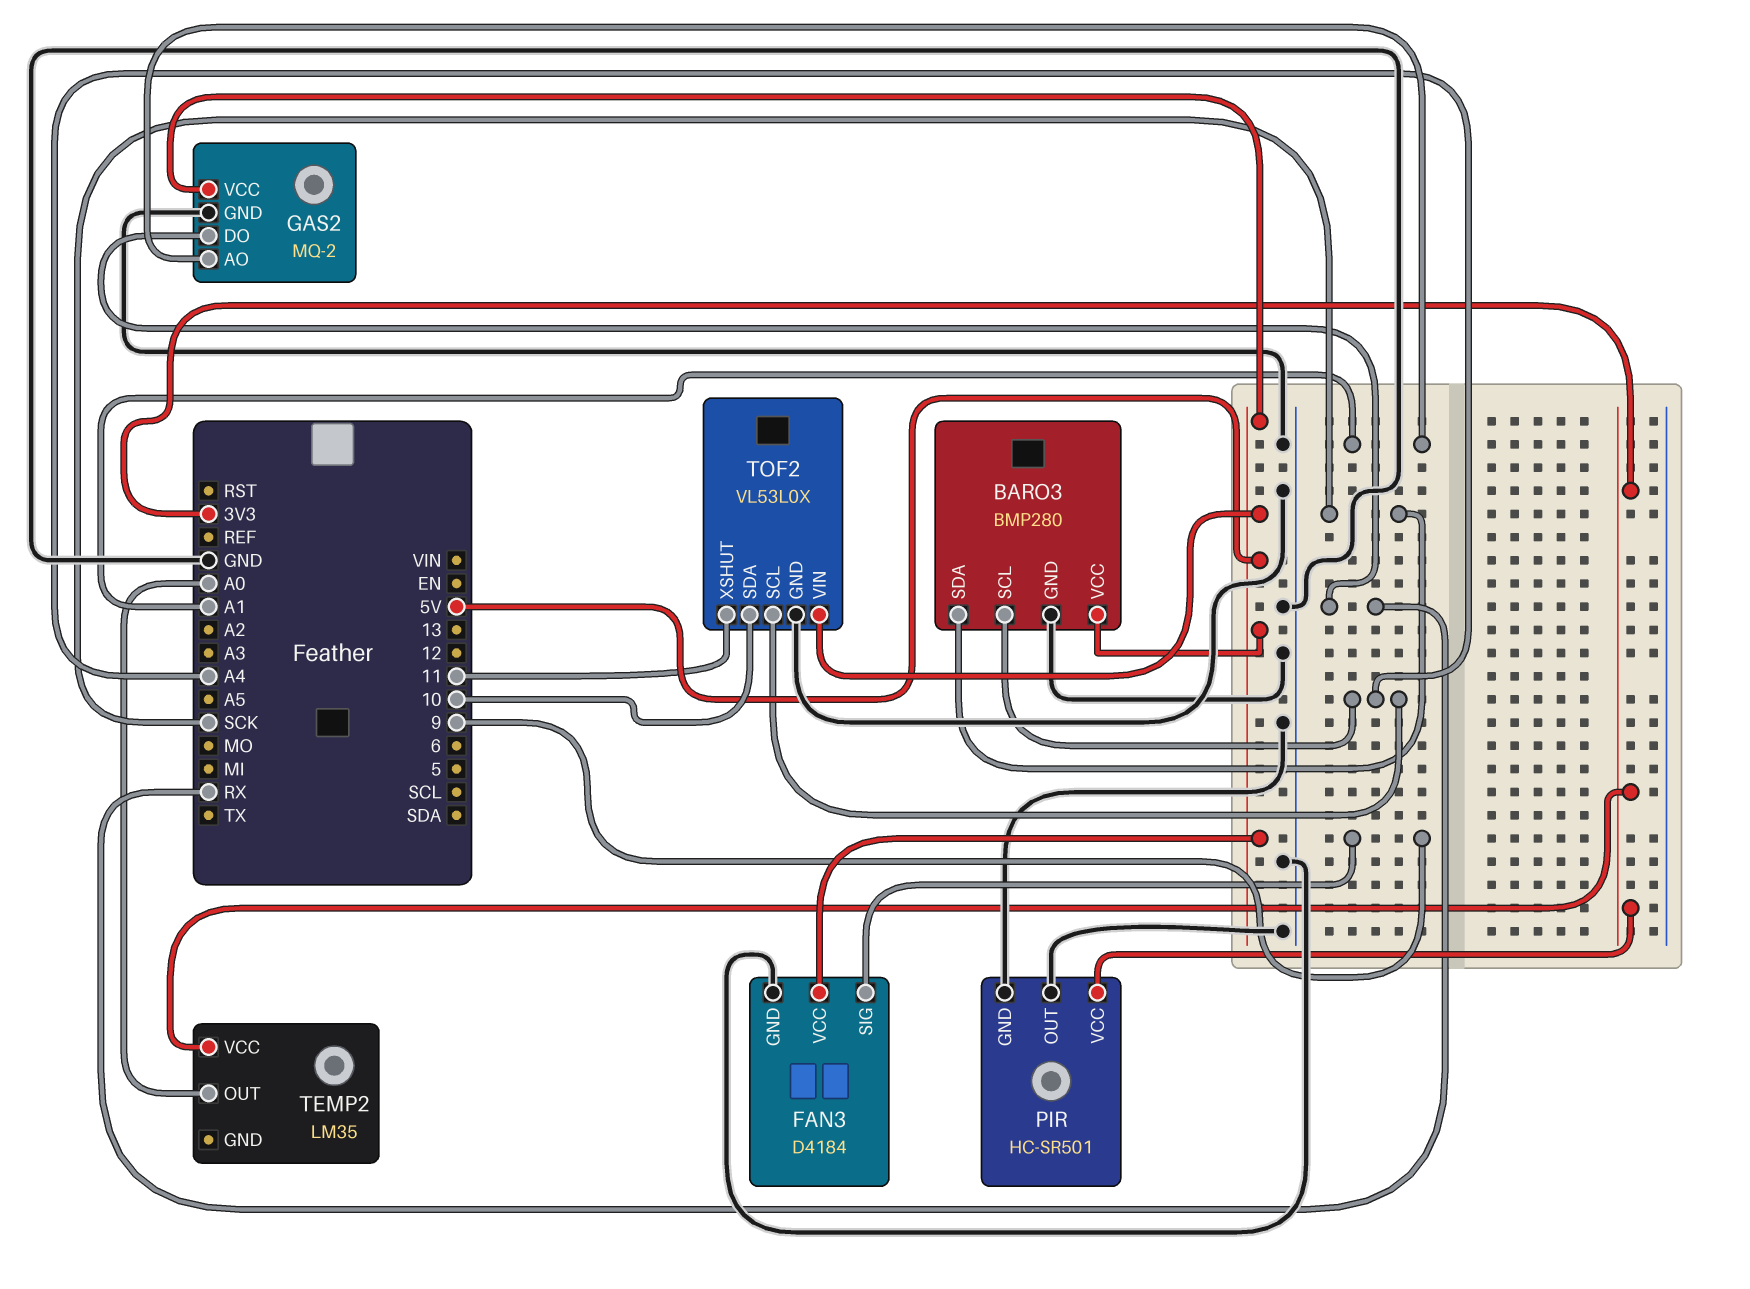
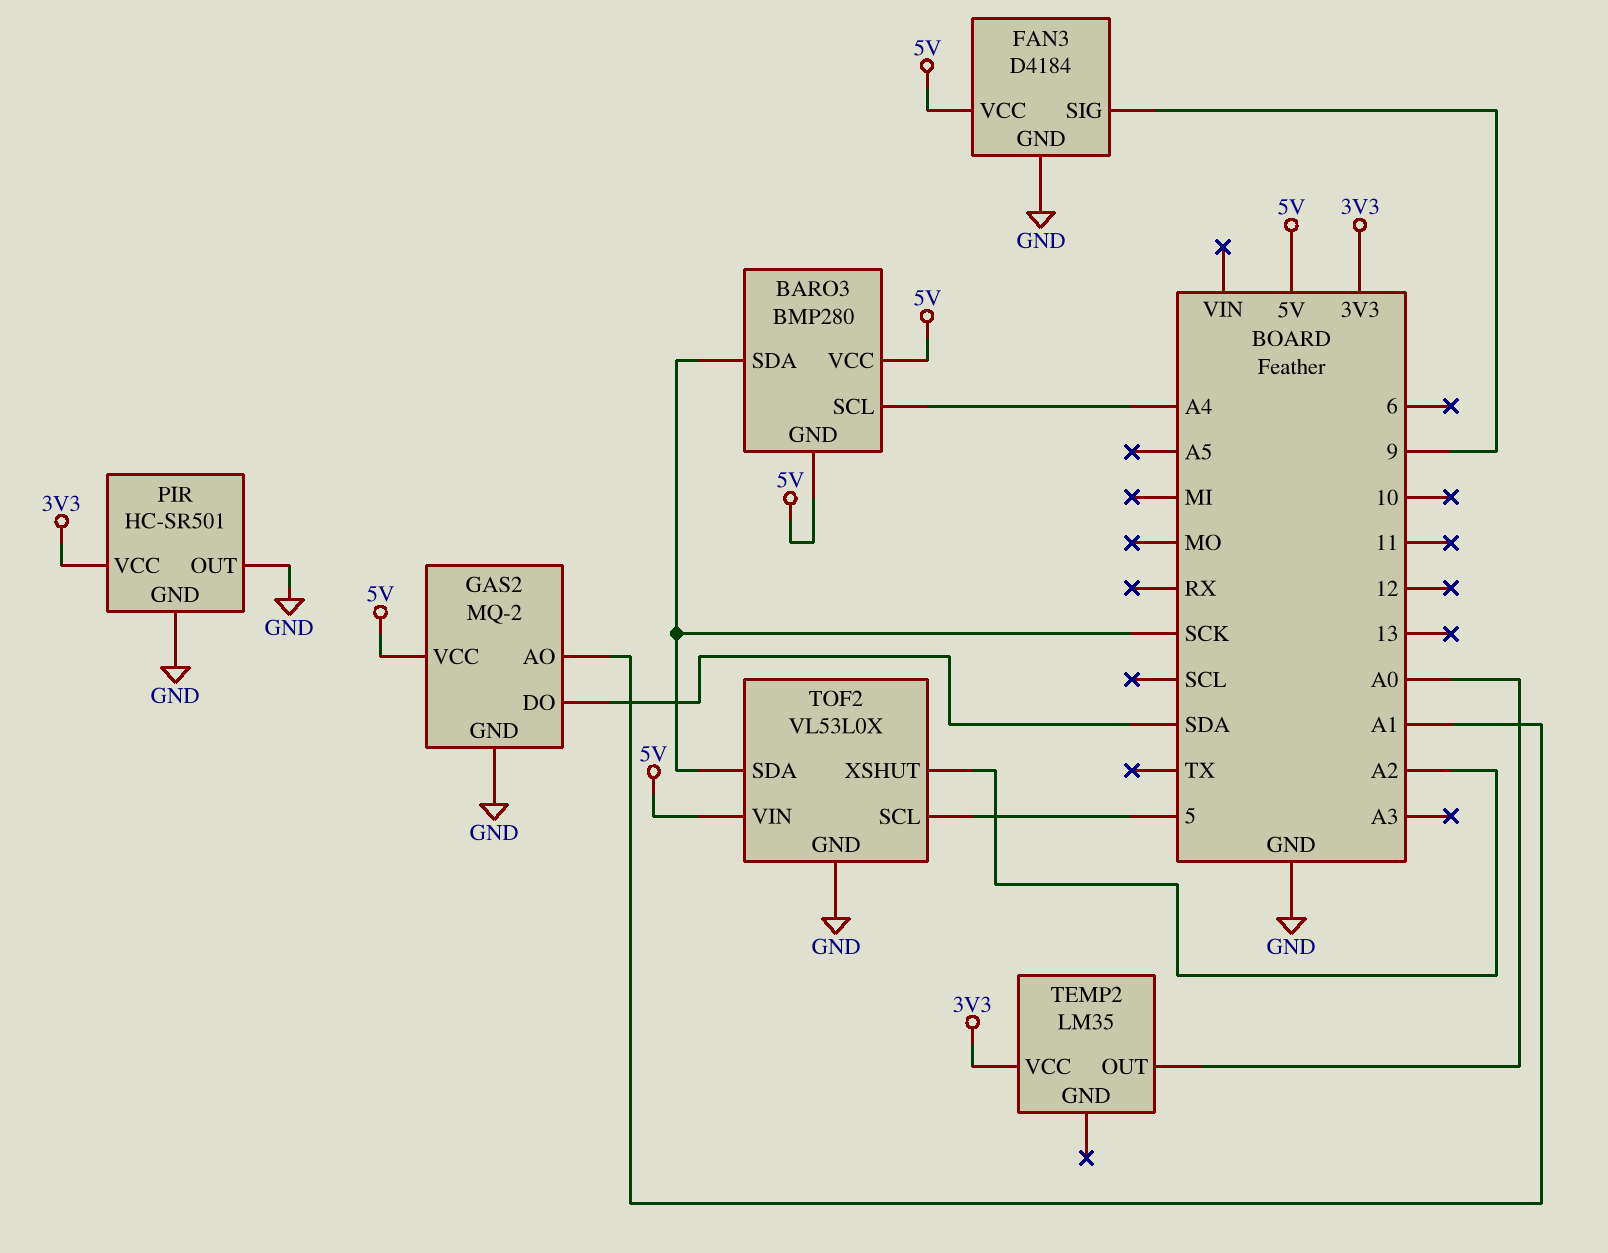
BARO3 pin GND: GND -> 5V
GAS2 pin DO: RX -> SDA
TOF2 pin SCL: A4 -> 5
TOF2 pin SDA: 10 -> SCK
TOF2 pin XSHUT: 11 -> A2

